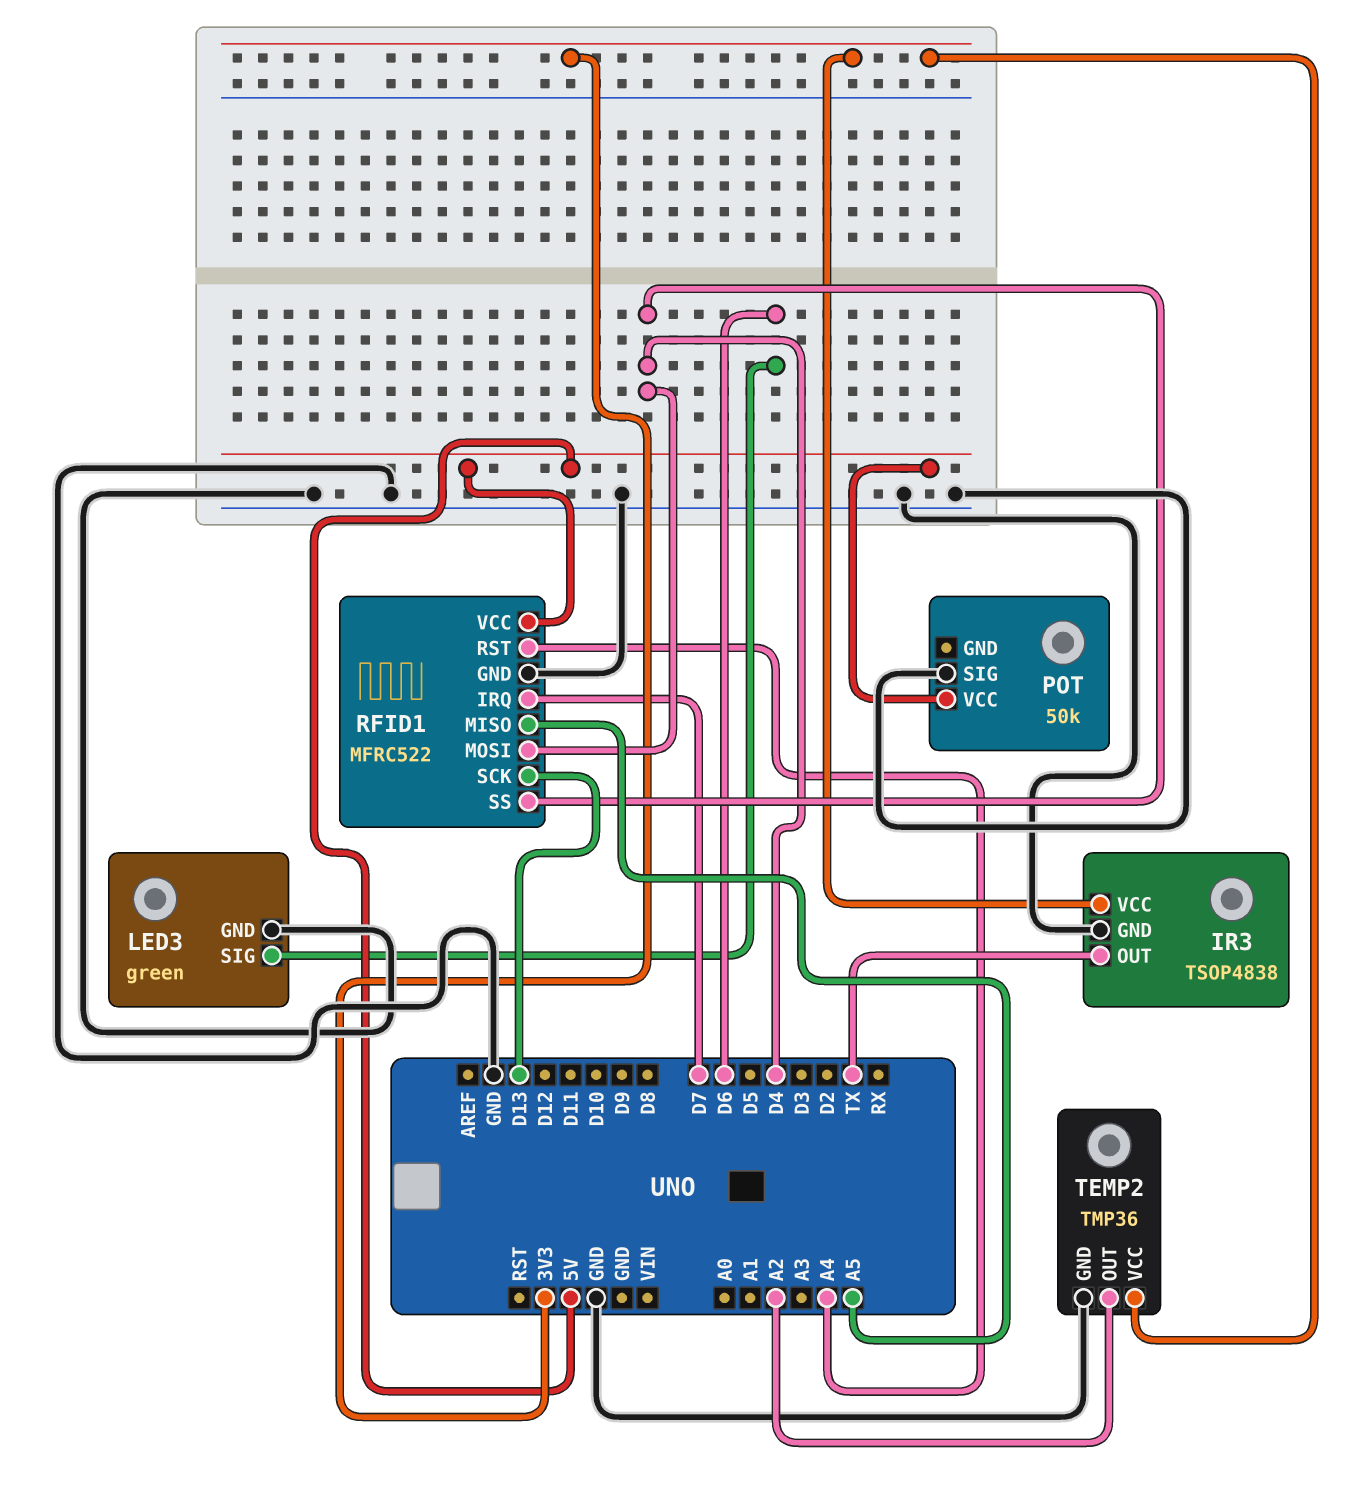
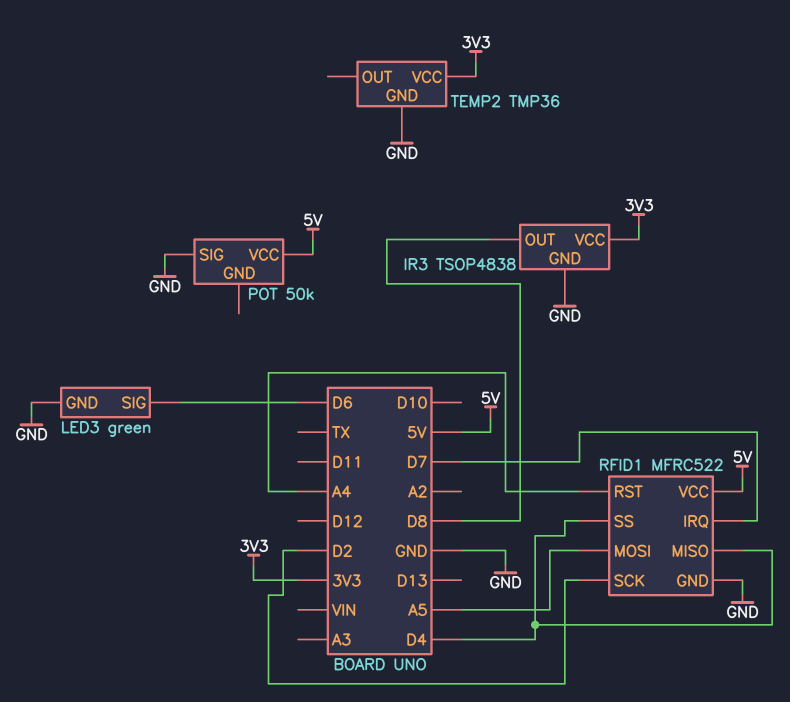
IR3 pin OUT: TX -> D8
RFID1 pin MISO: A5 -> D4
RFID1 pin MOSI: D4 -> A5
RFID1 pin SCK: D13 -> D2
TEMP2 pin OUT: A2 -> none

